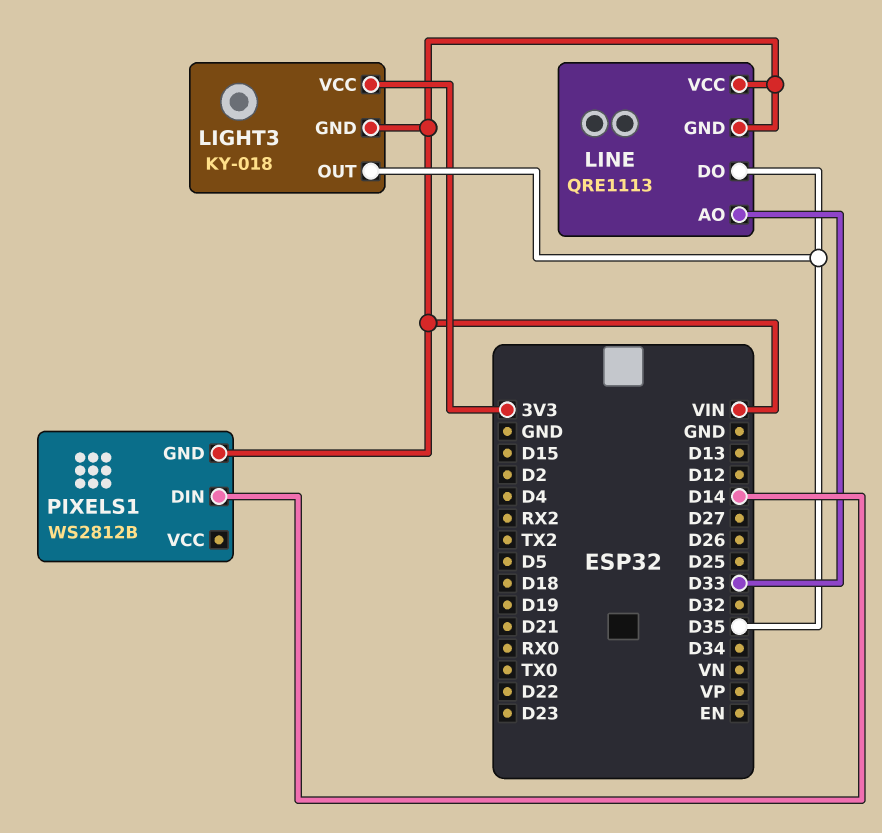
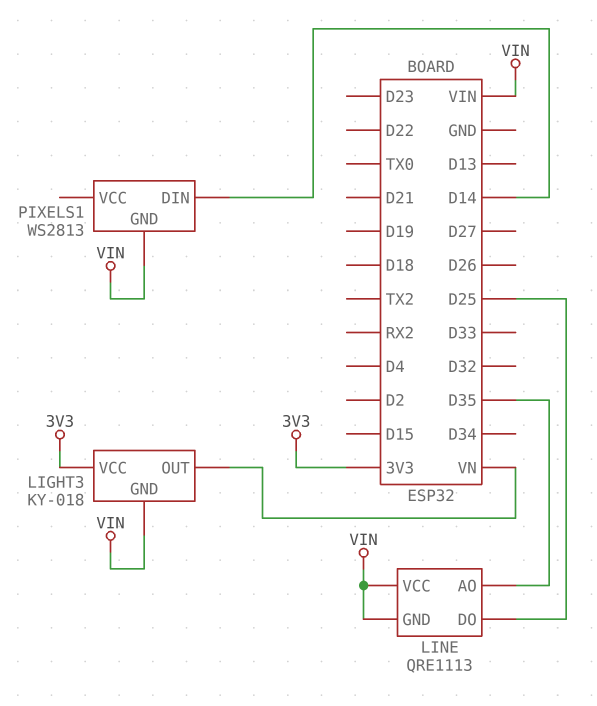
LIGHT3 pin OUT: D35 -> VN
LINE pin AO: D33 -> D35
LINE pin DO: D35 -> D25
PIXELS1: WS2812B -> WS2813

